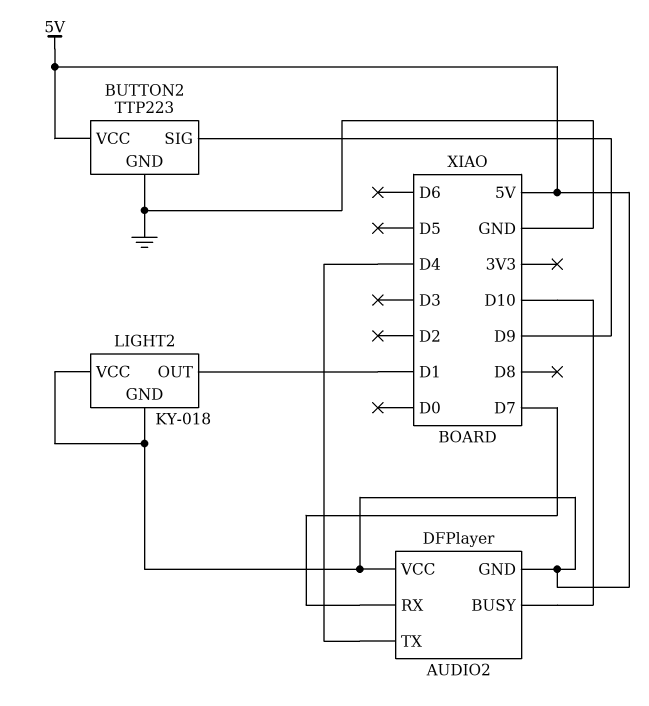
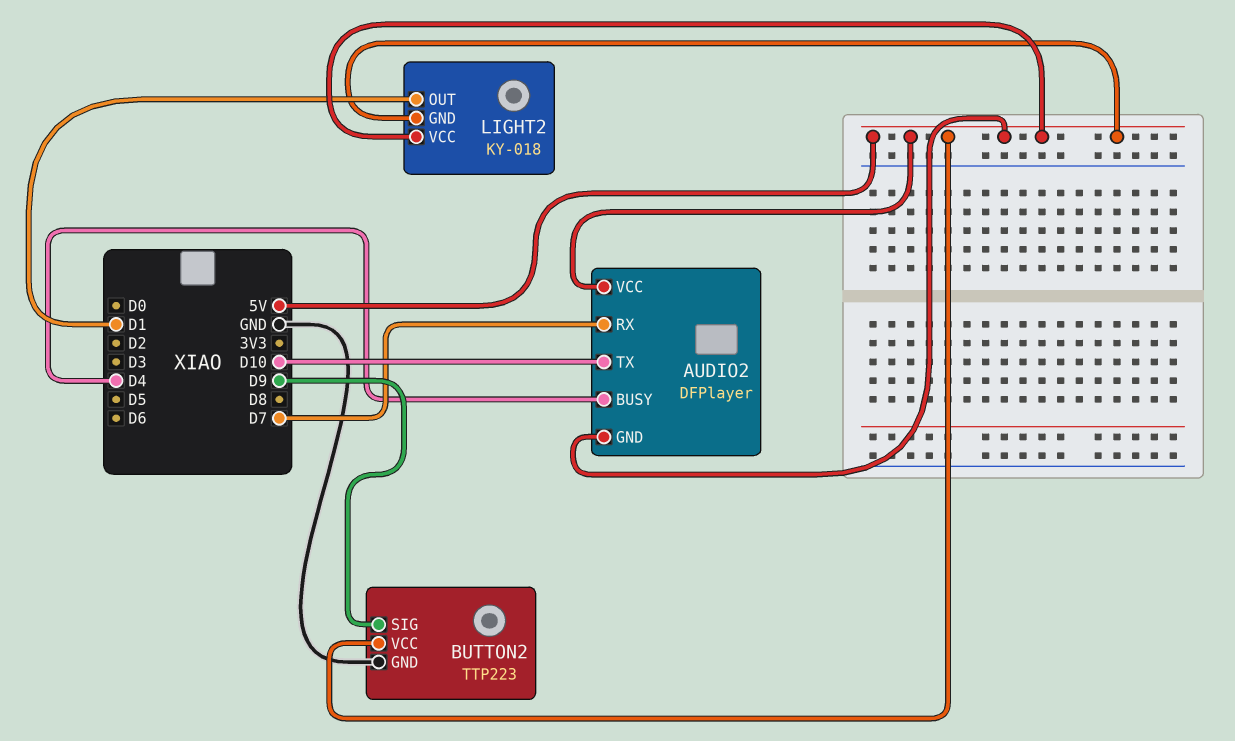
AUDIO2 pin BUSY: D10 -> D4
AUDIO2 pin TX: D4 -> D10

